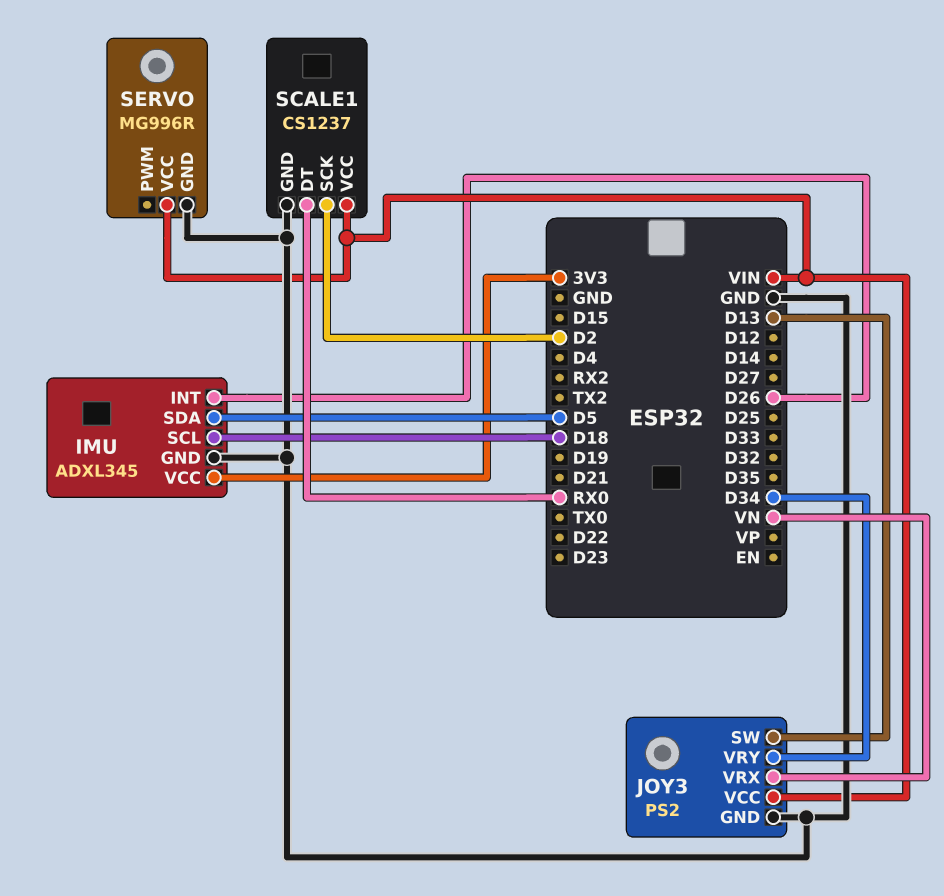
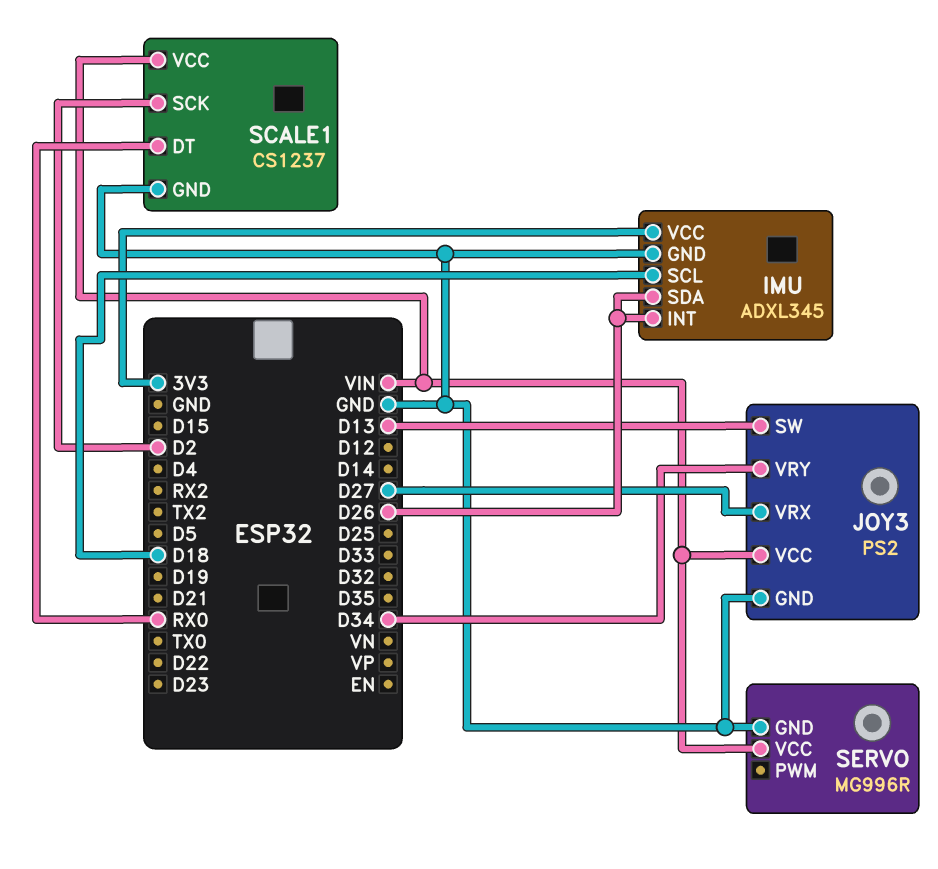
IMU pin SDA: D5 -> D26
JOY3 pin VRX: VN -> D27

